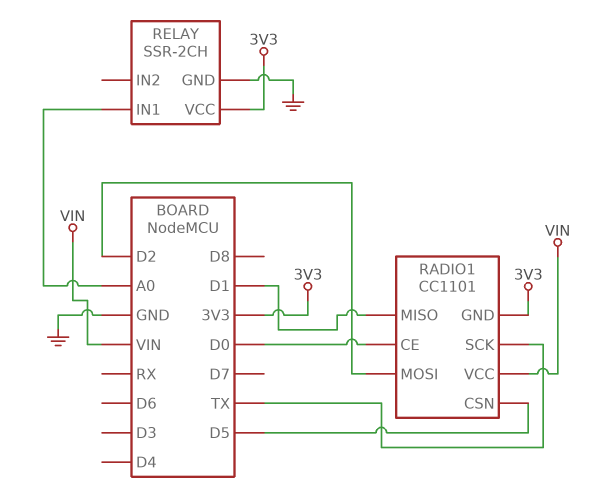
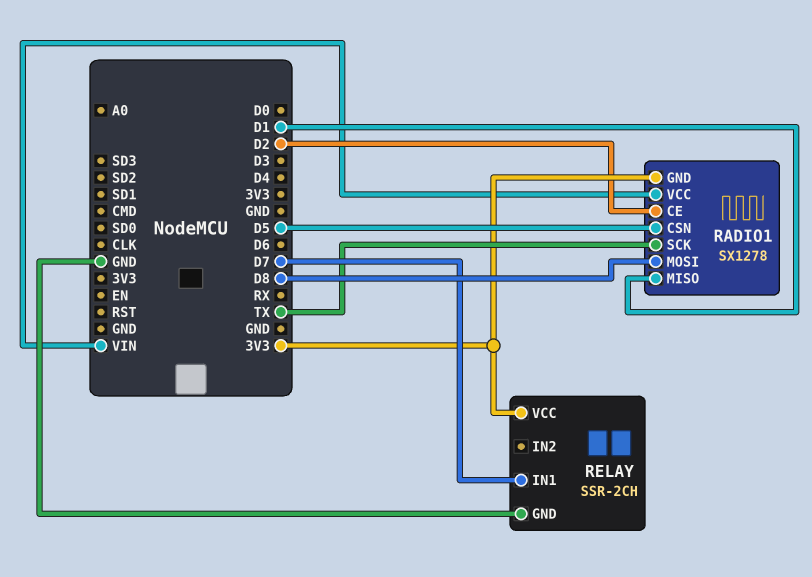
RADIO1: CC1101 -> SX1278
RADIO1 pin CE: D0 -> D2
RADIO1 pin MOSI: D2 -> D8
RELAY pin IN1: A0 -> D7

